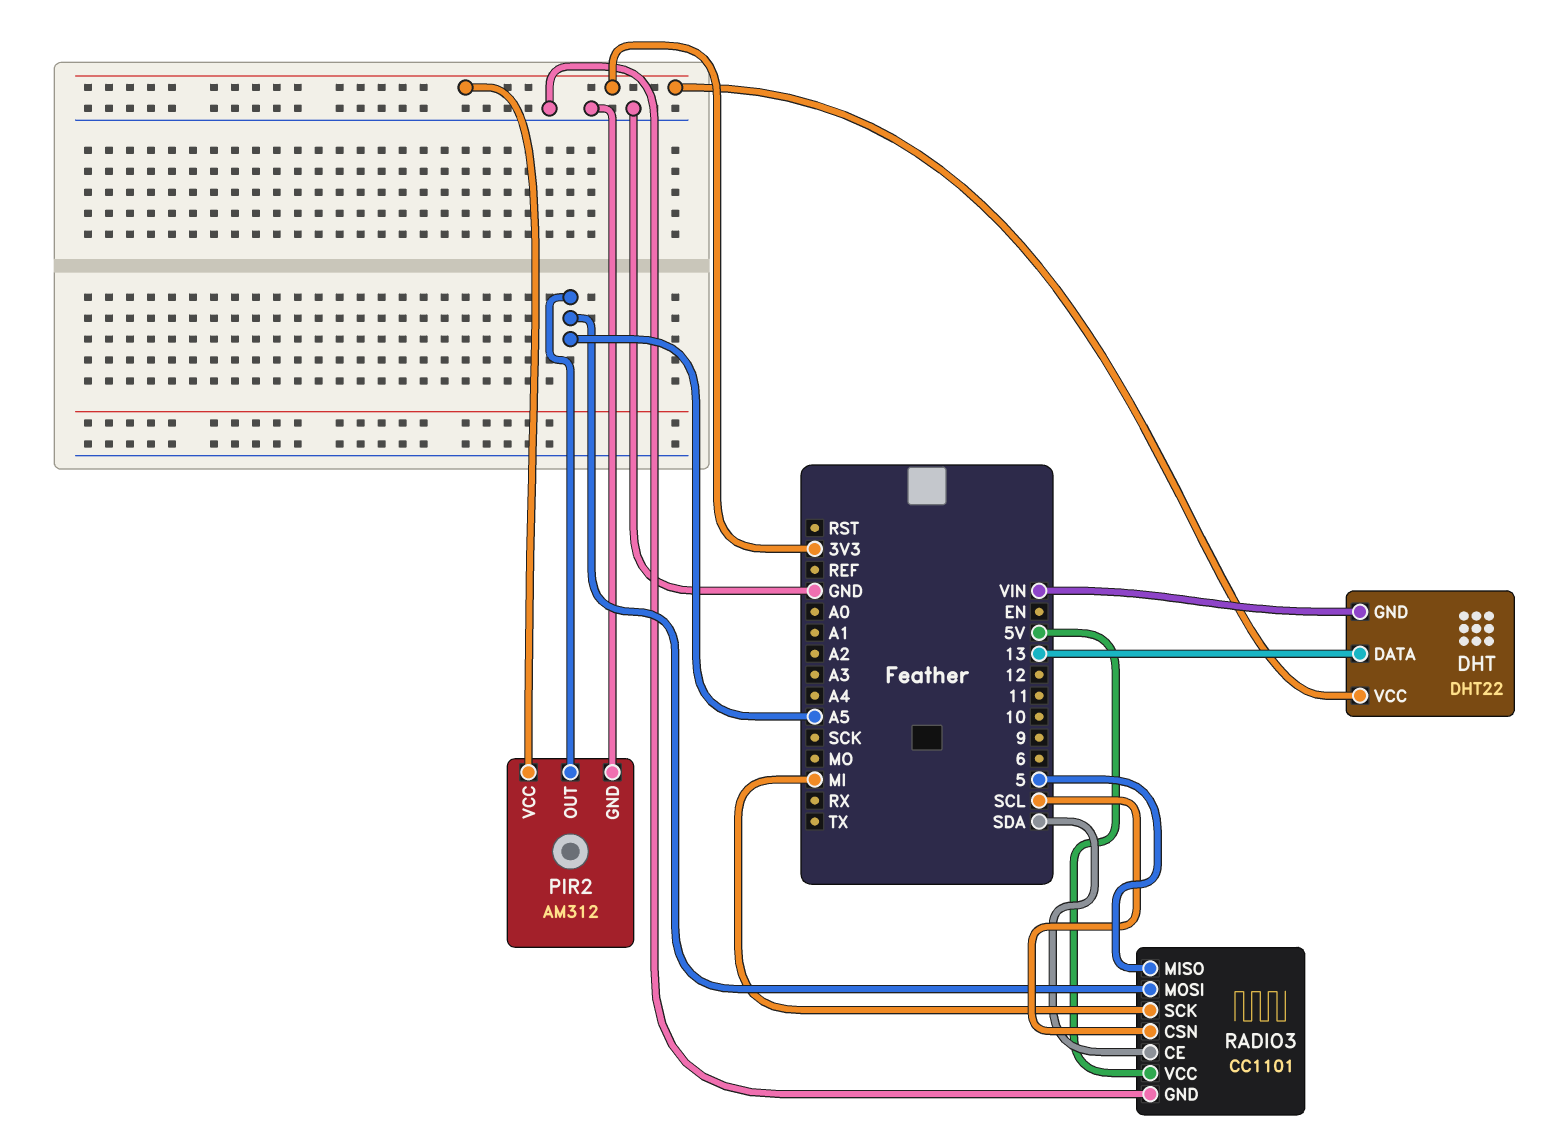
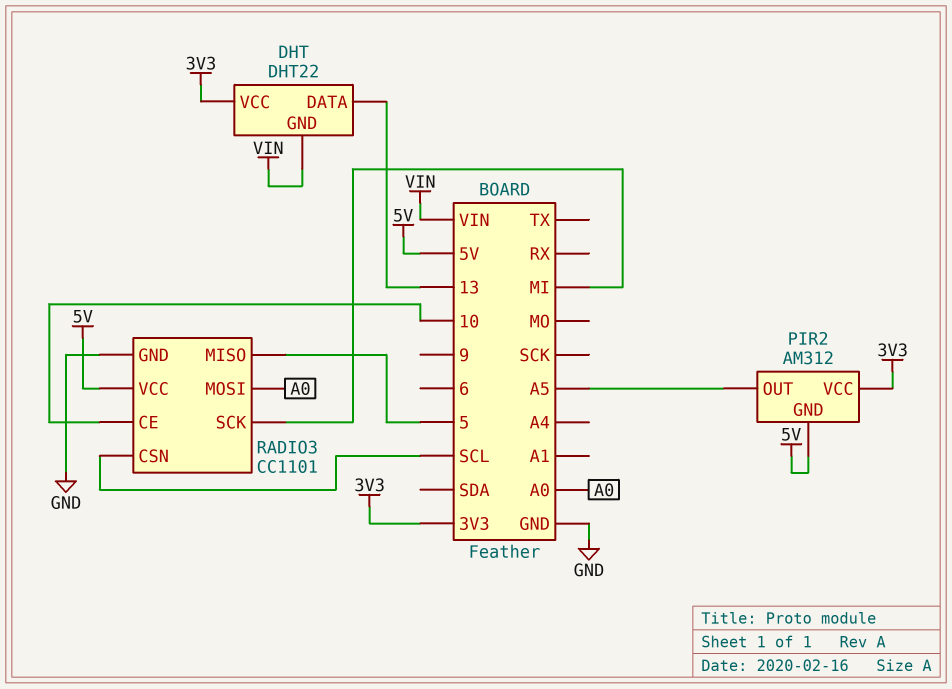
PIR2 pin GND: GND -> 5V
RADIO3 pin CE: SDA -> 10
RADIO3 pin MOSI: A5 -> A0

